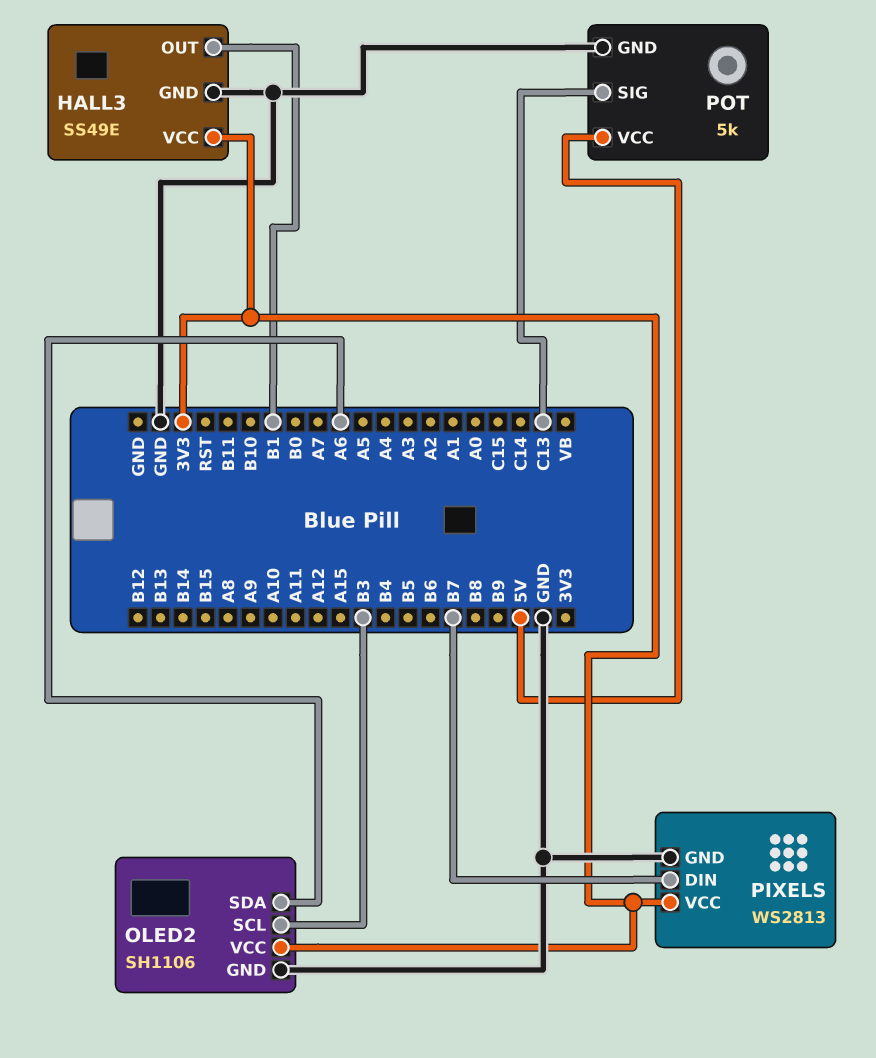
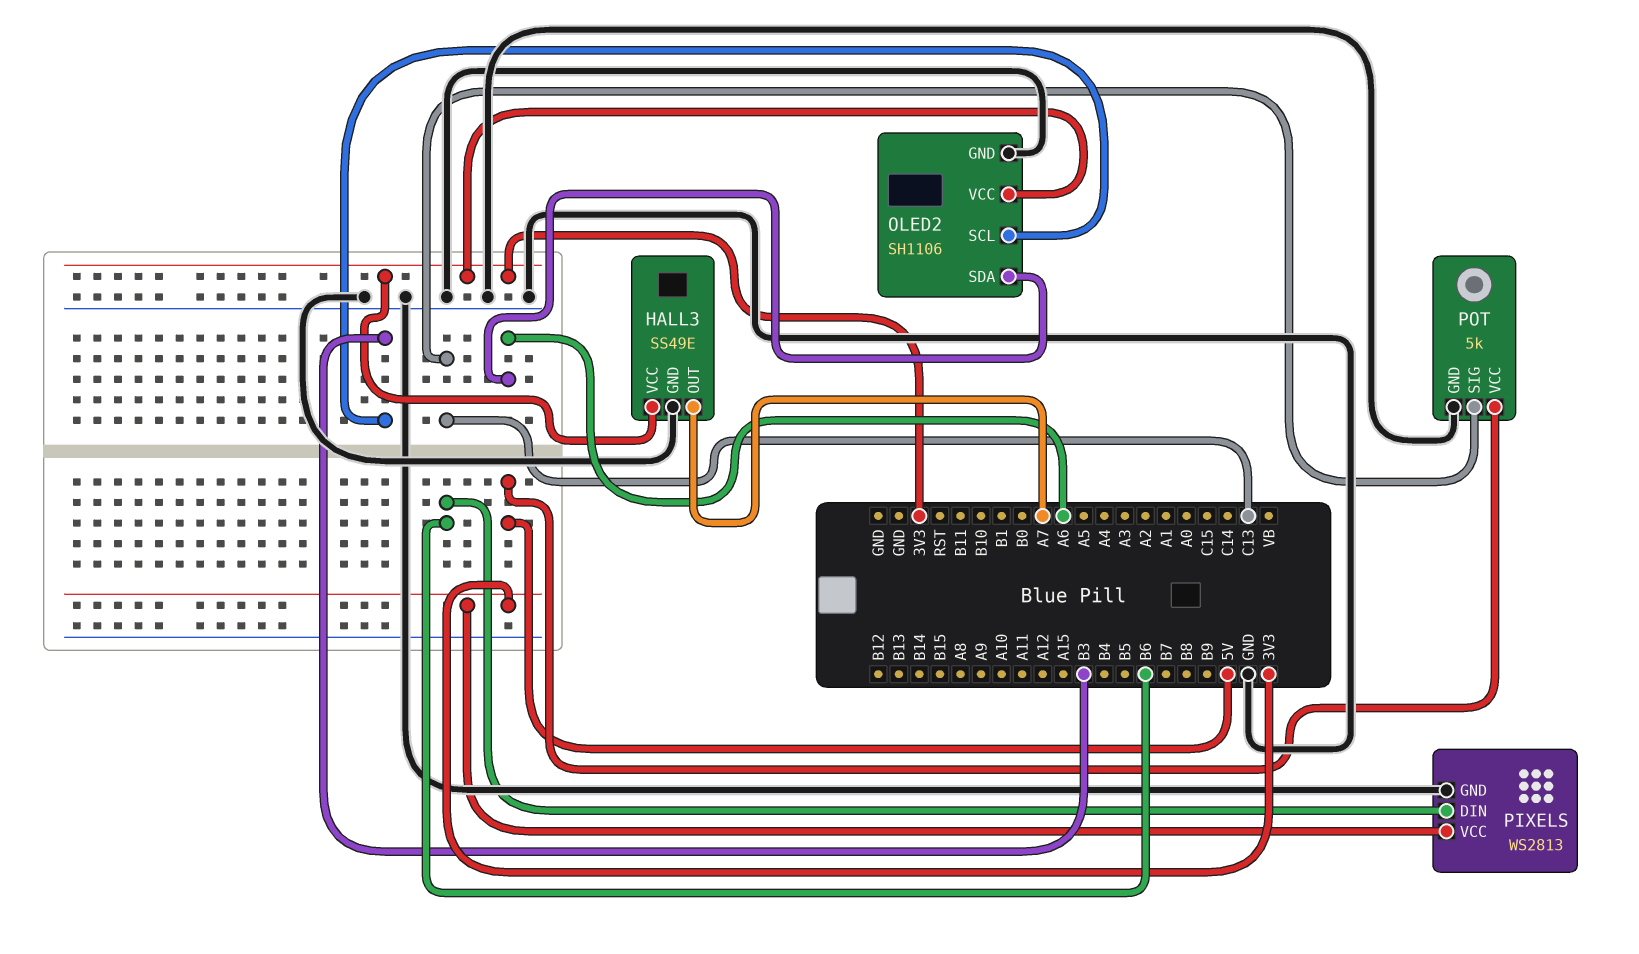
HALL3 pin OUT: B1 -> A7
PIXELS pin DIN: B7 -> B6

